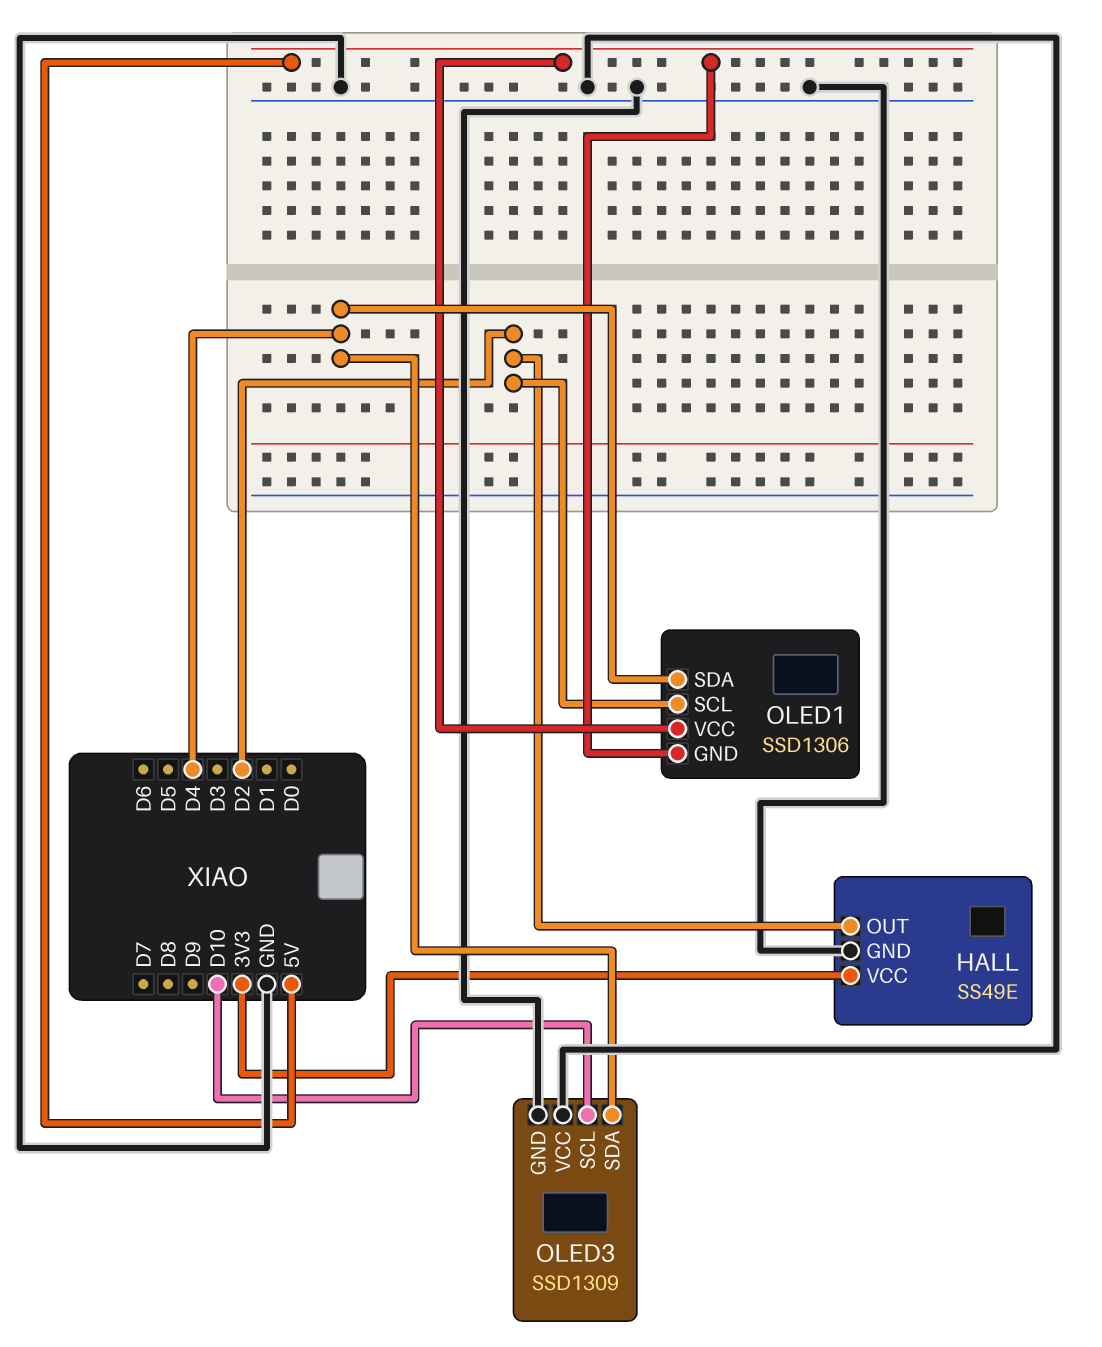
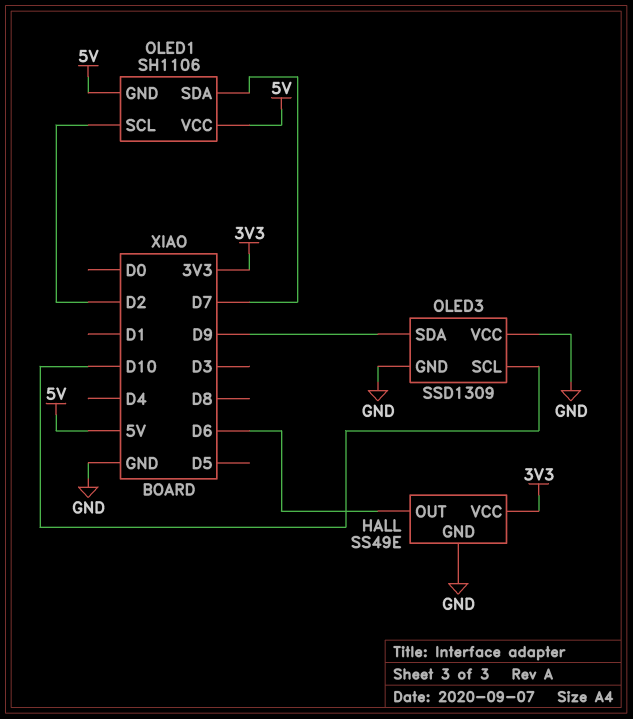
HALL pin OUT: D2 -> D6
OLED1: SSD1306 -> SH1106
OLED1 pin SDA: D4 -> D7
OLED3 pin SDA: D4 -> D9

